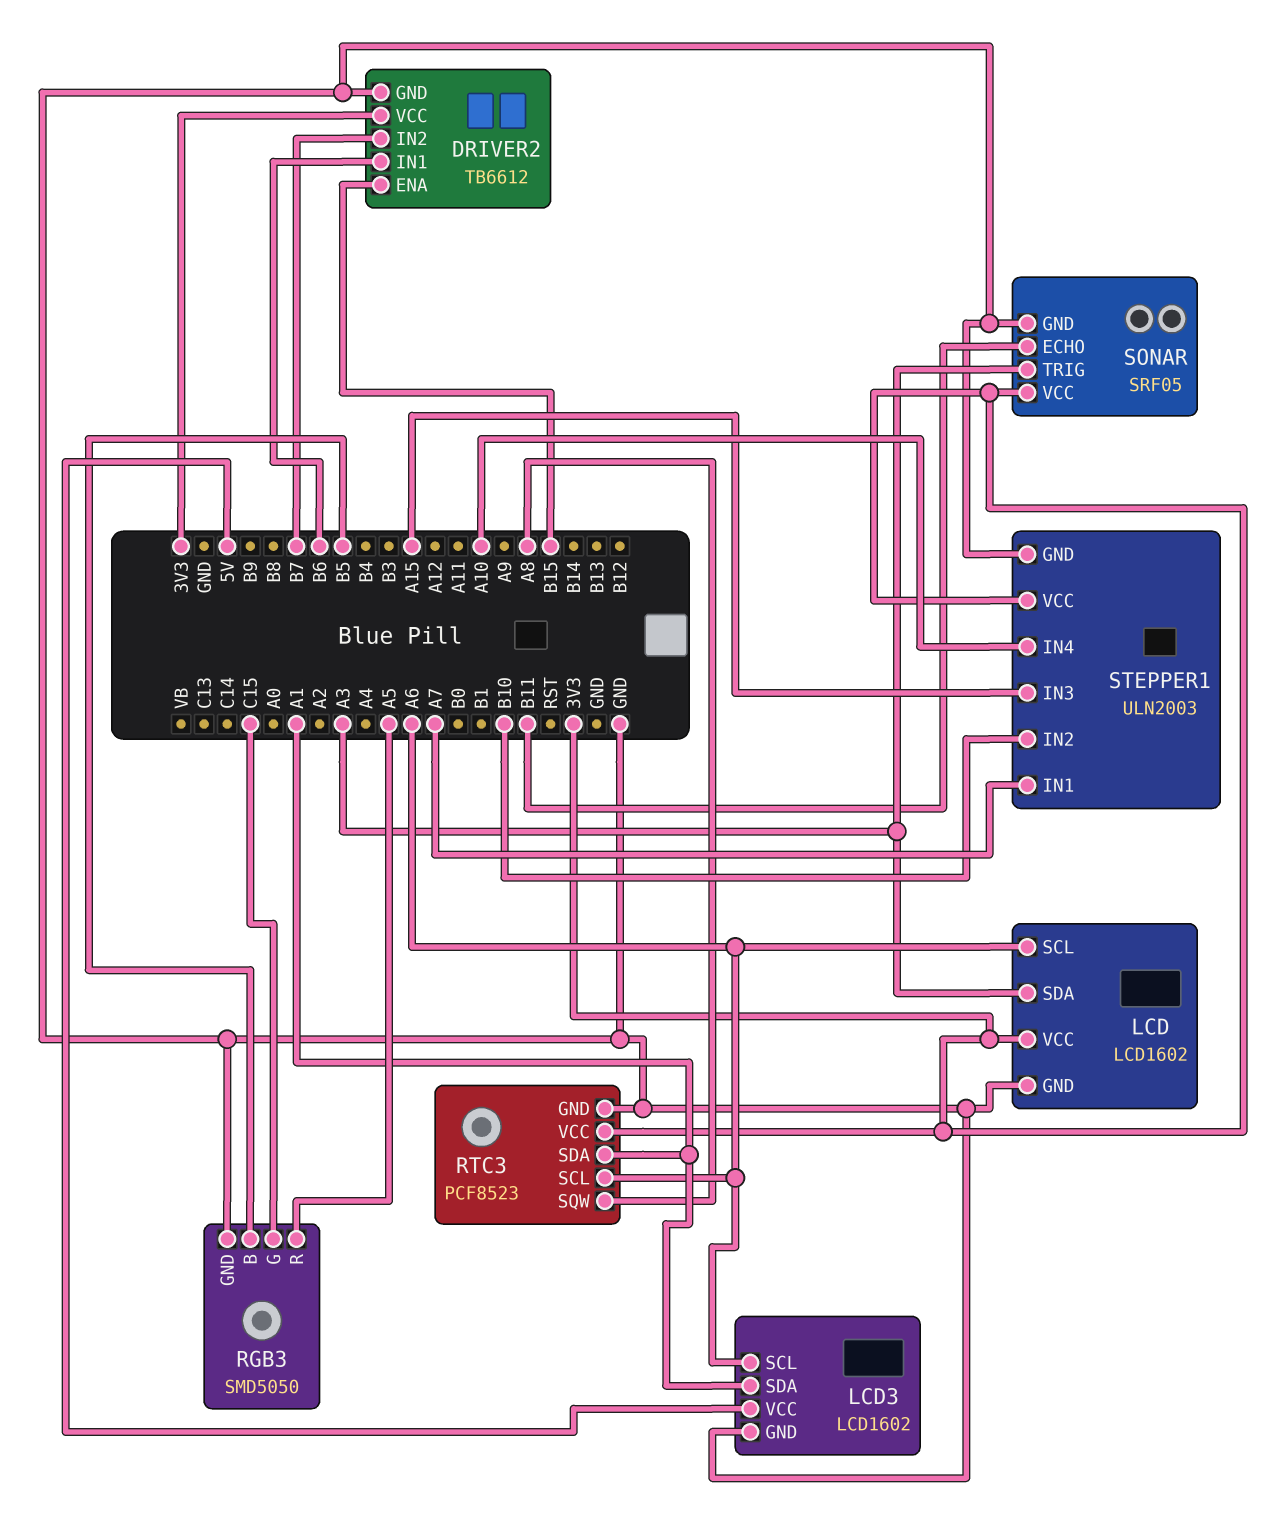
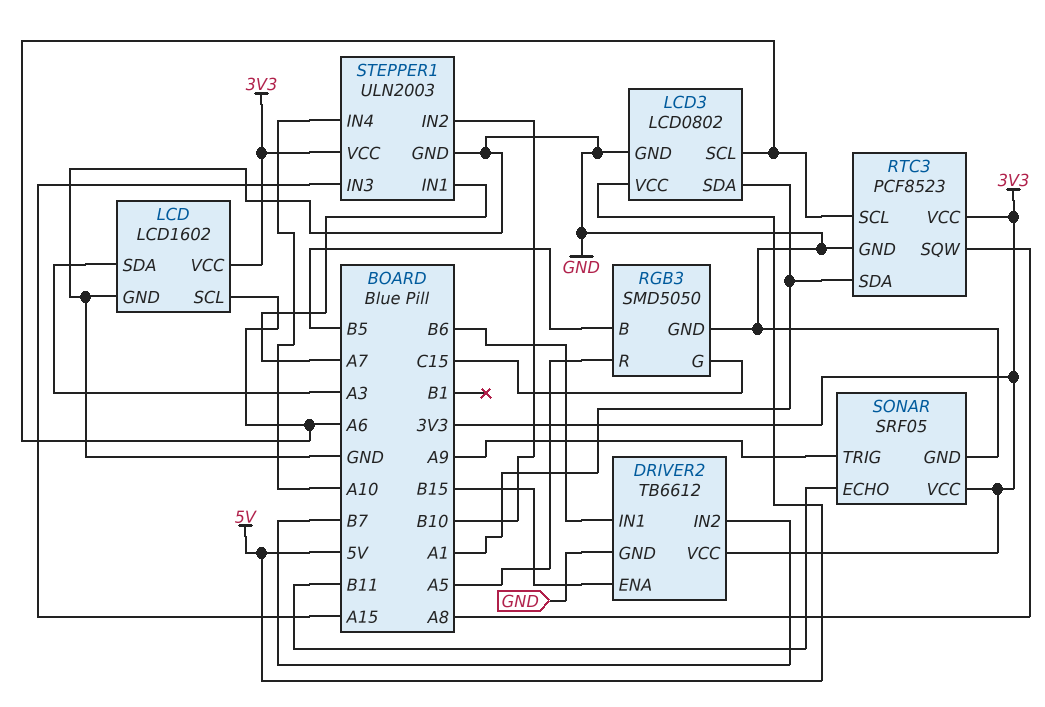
LCD3: LCD1602 -> LCD0802
SONAR pin TRIG: A3 -> A9

